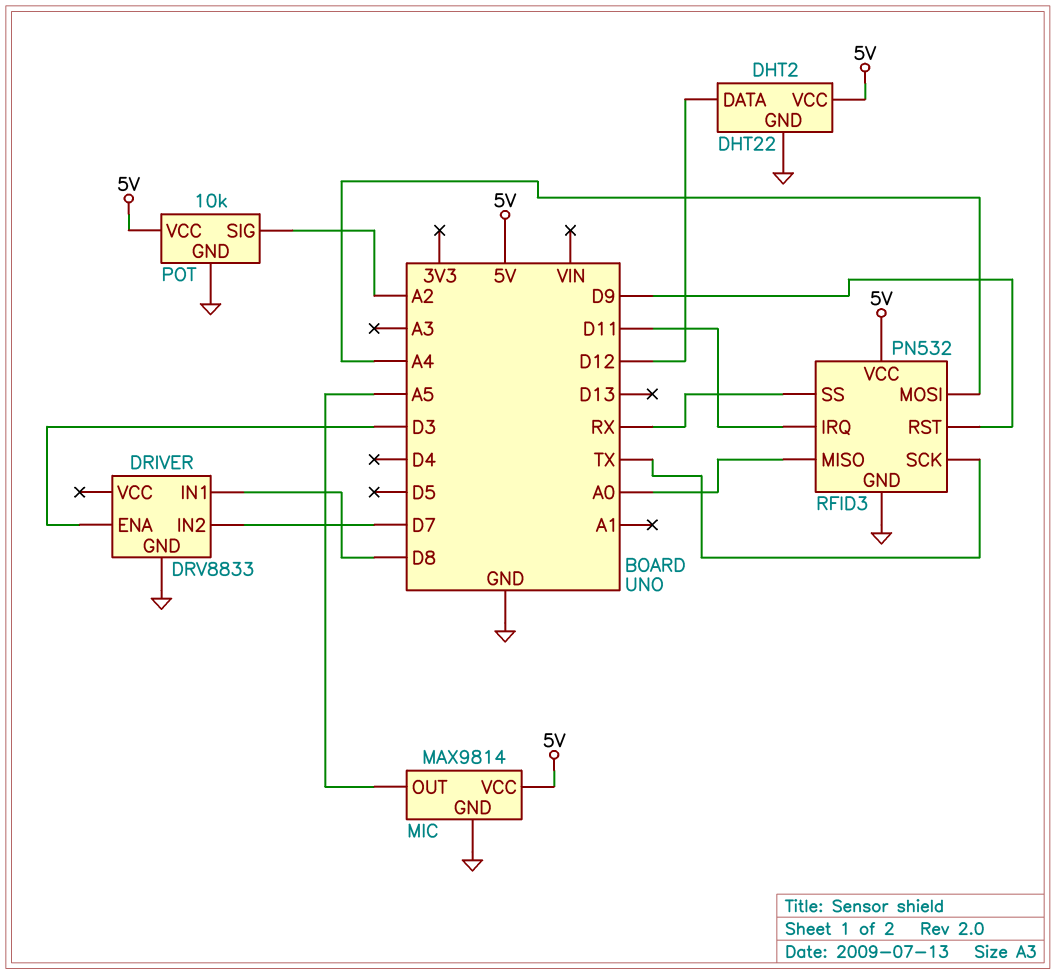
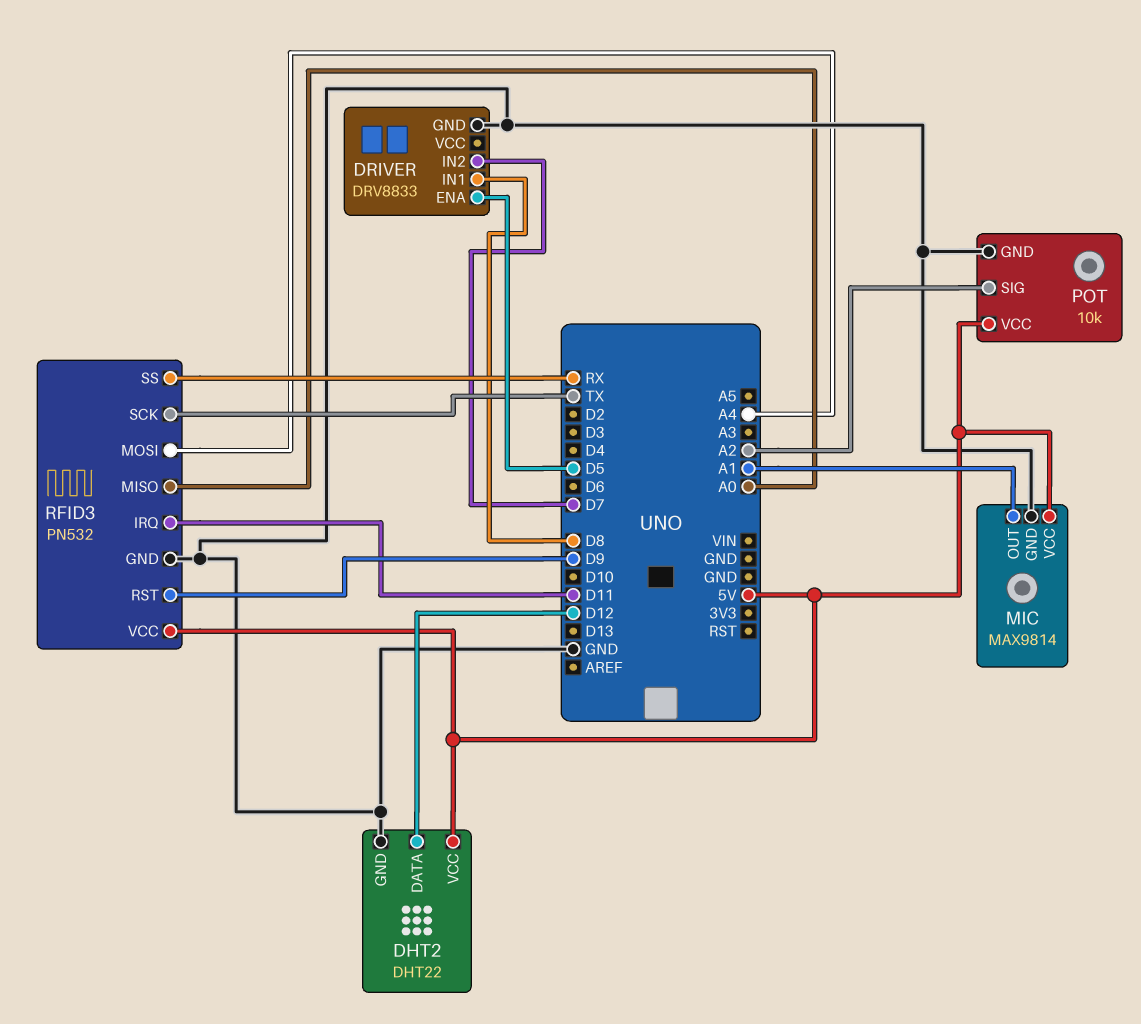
DRIVER pin ENA: D3 -> D5
MIC pin OUT: A5 -> A1

